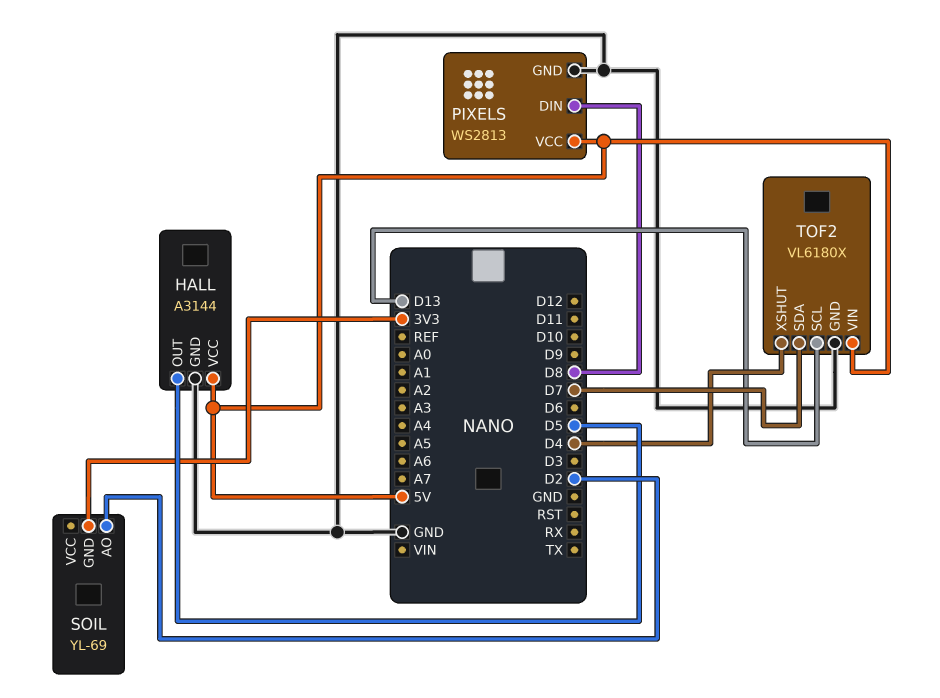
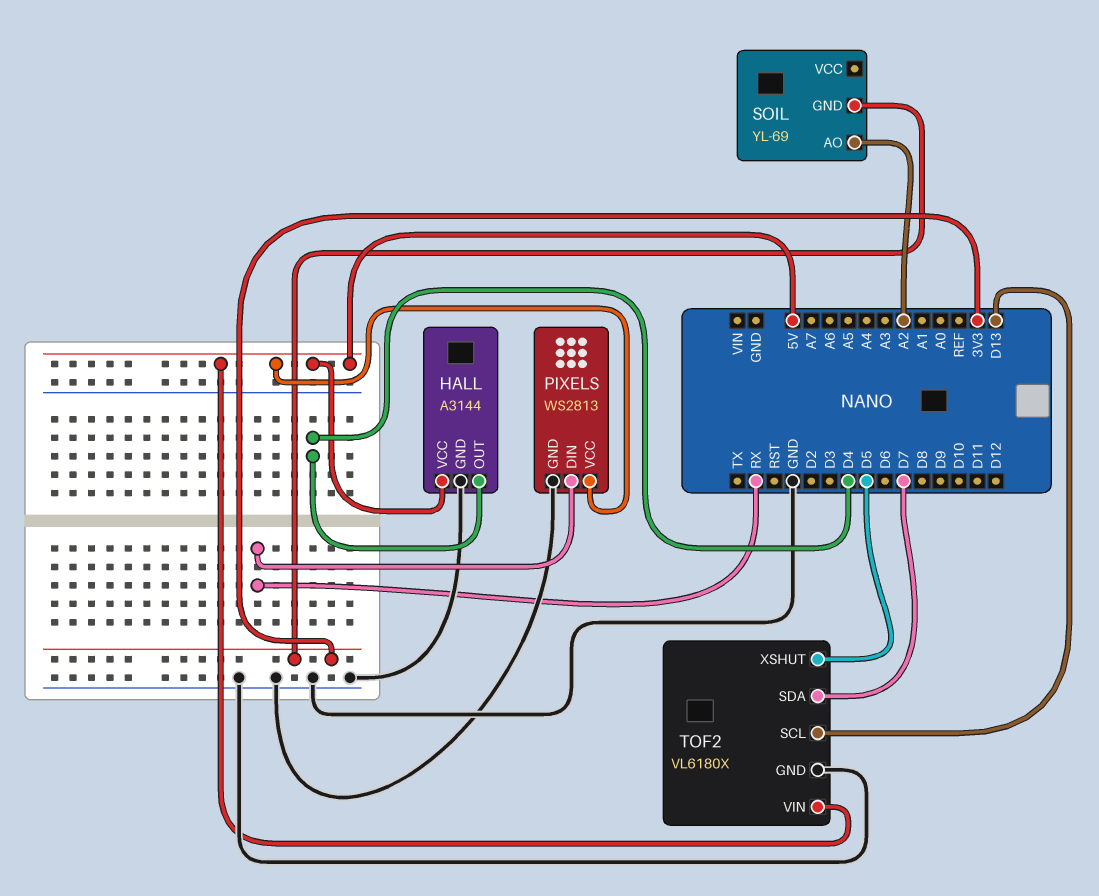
HALL pin OUT: D5 -> D4
PIXELS pin DIN: D8 -> RX
SOIL pin AO: D2 -> A2
TOF2 pin XSHUT: D4 -> D5

